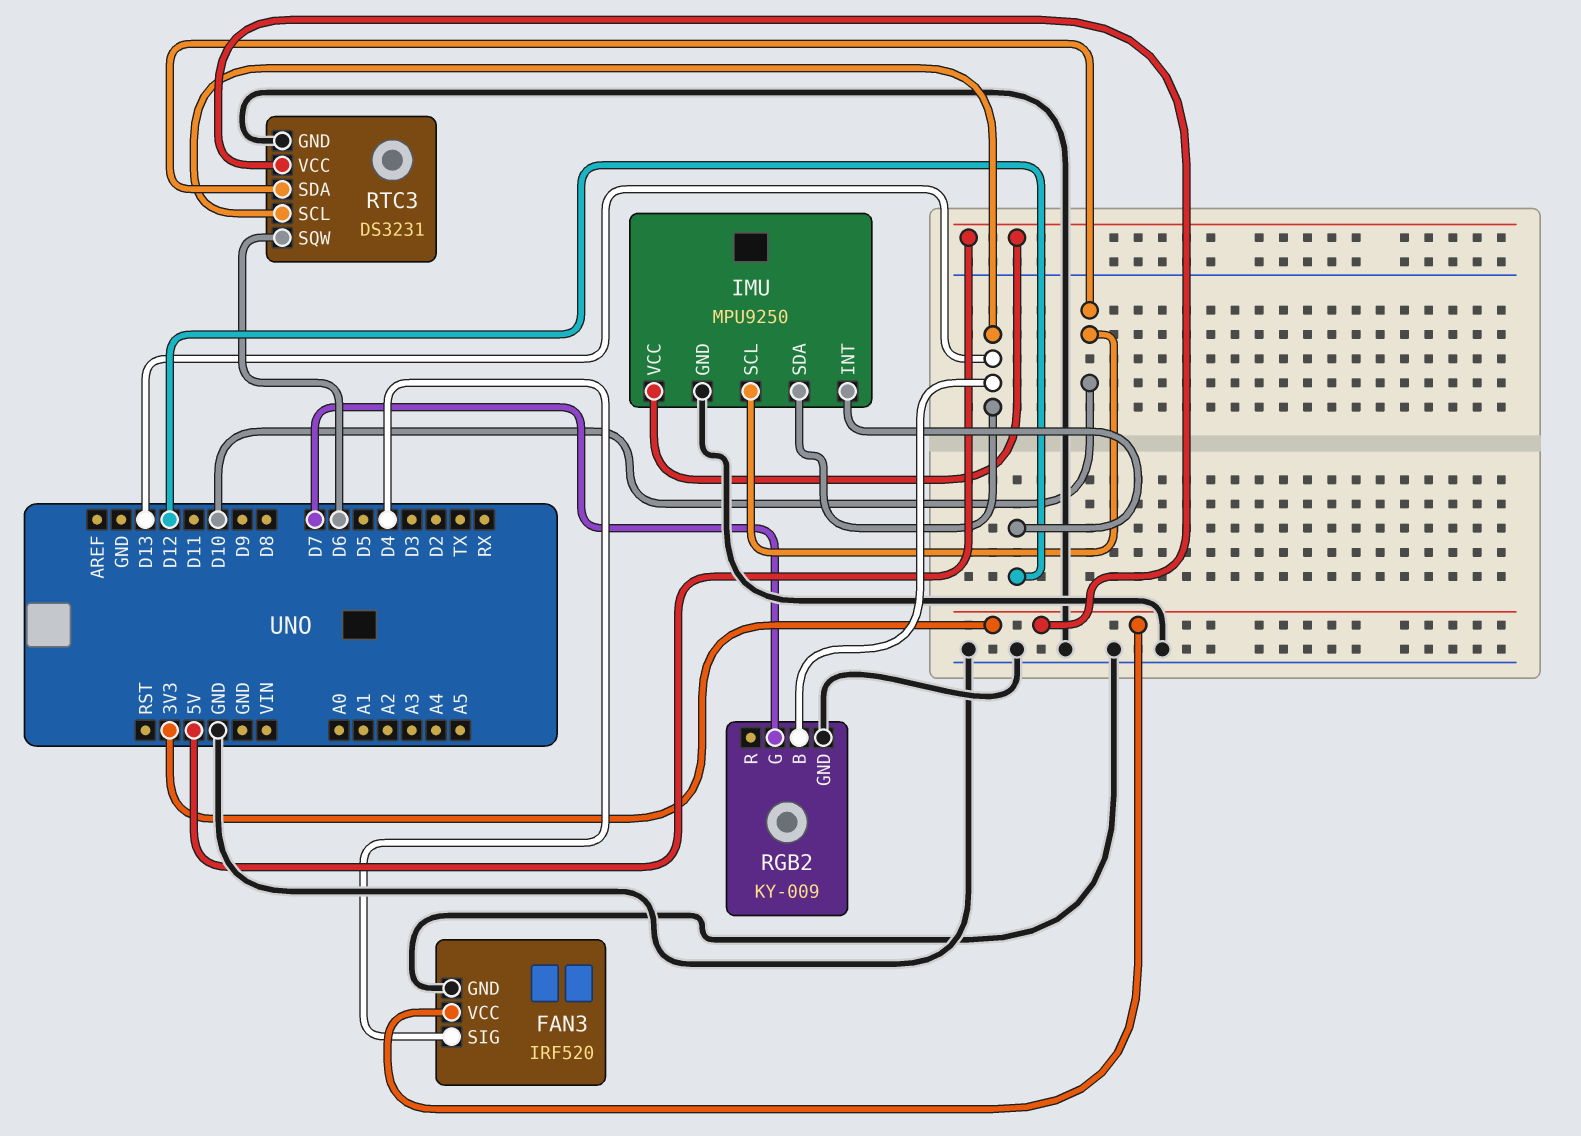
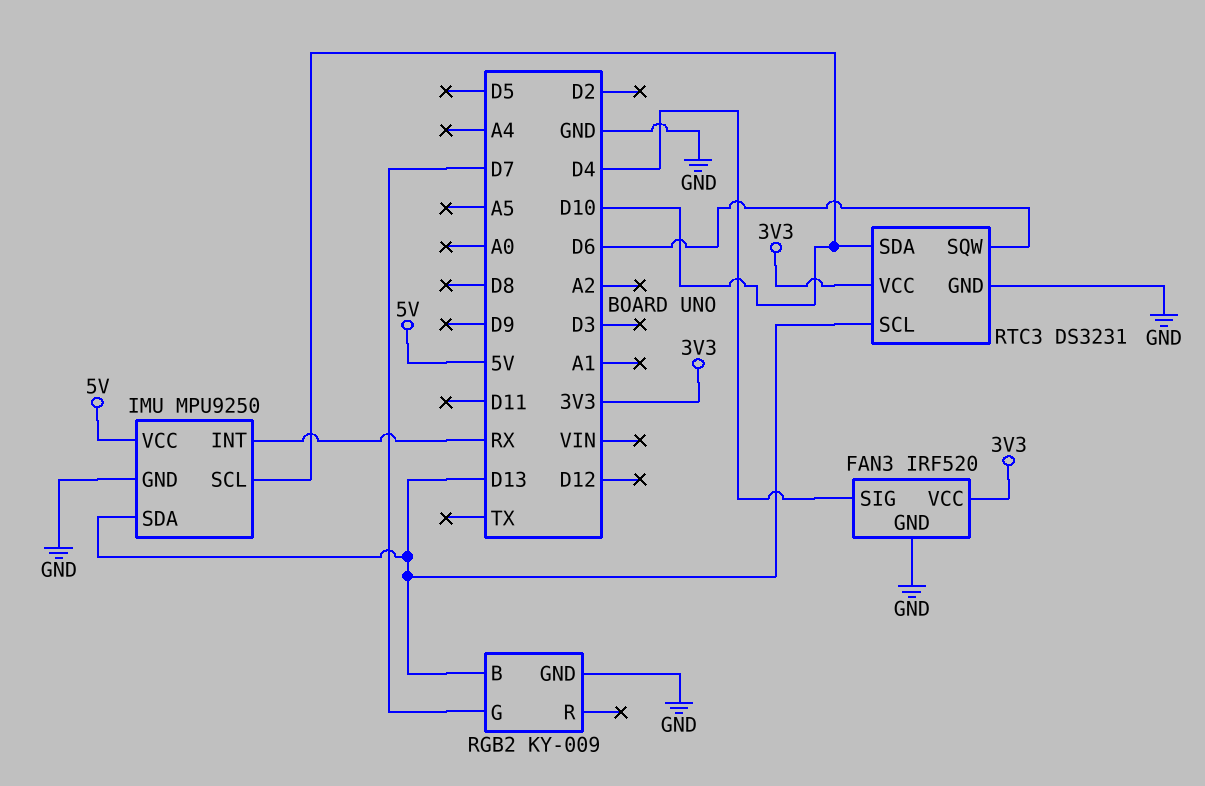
IMU pin INT: D12 -> RX

